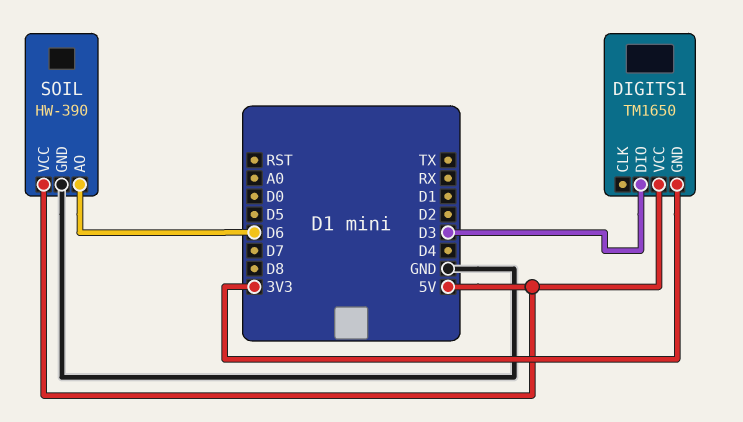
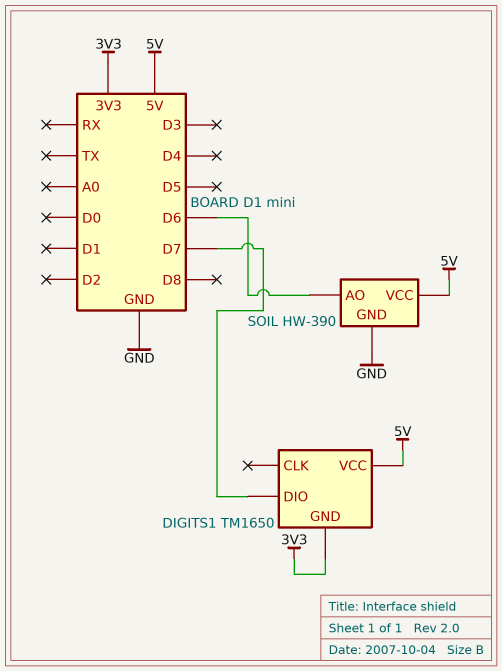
DIGITS1 pin DIO: D3 -> D7

